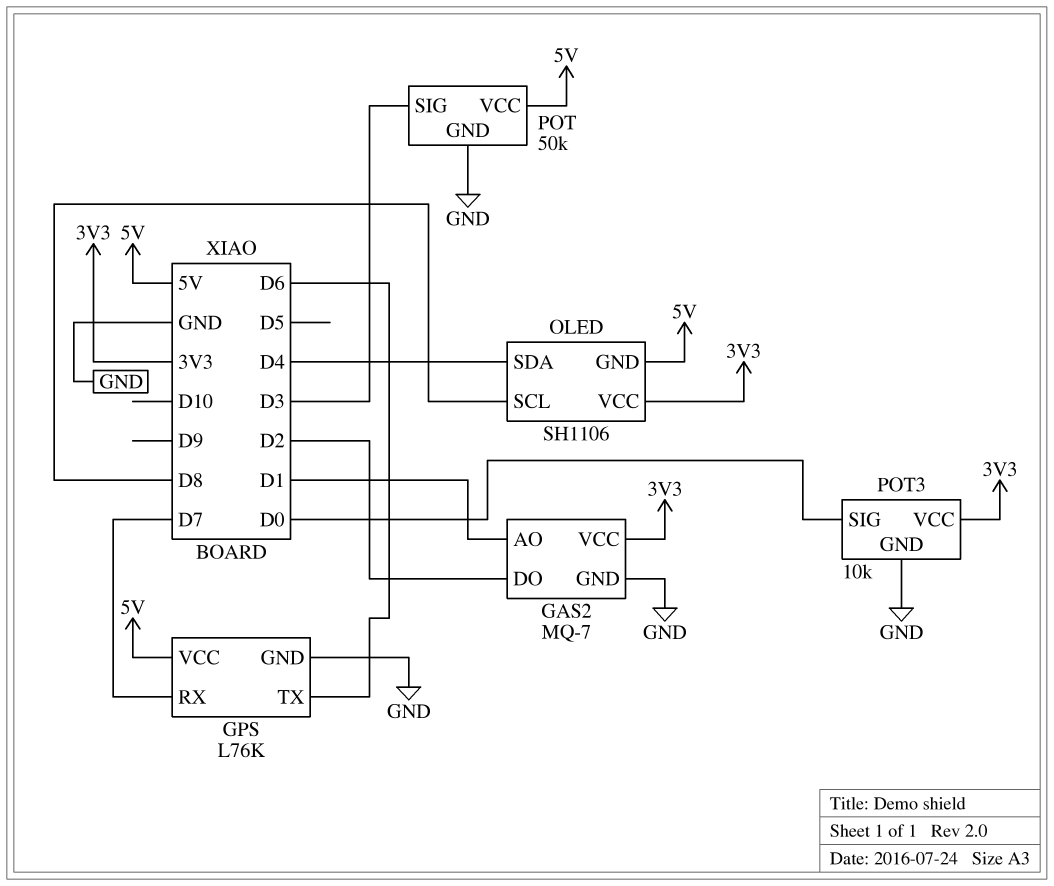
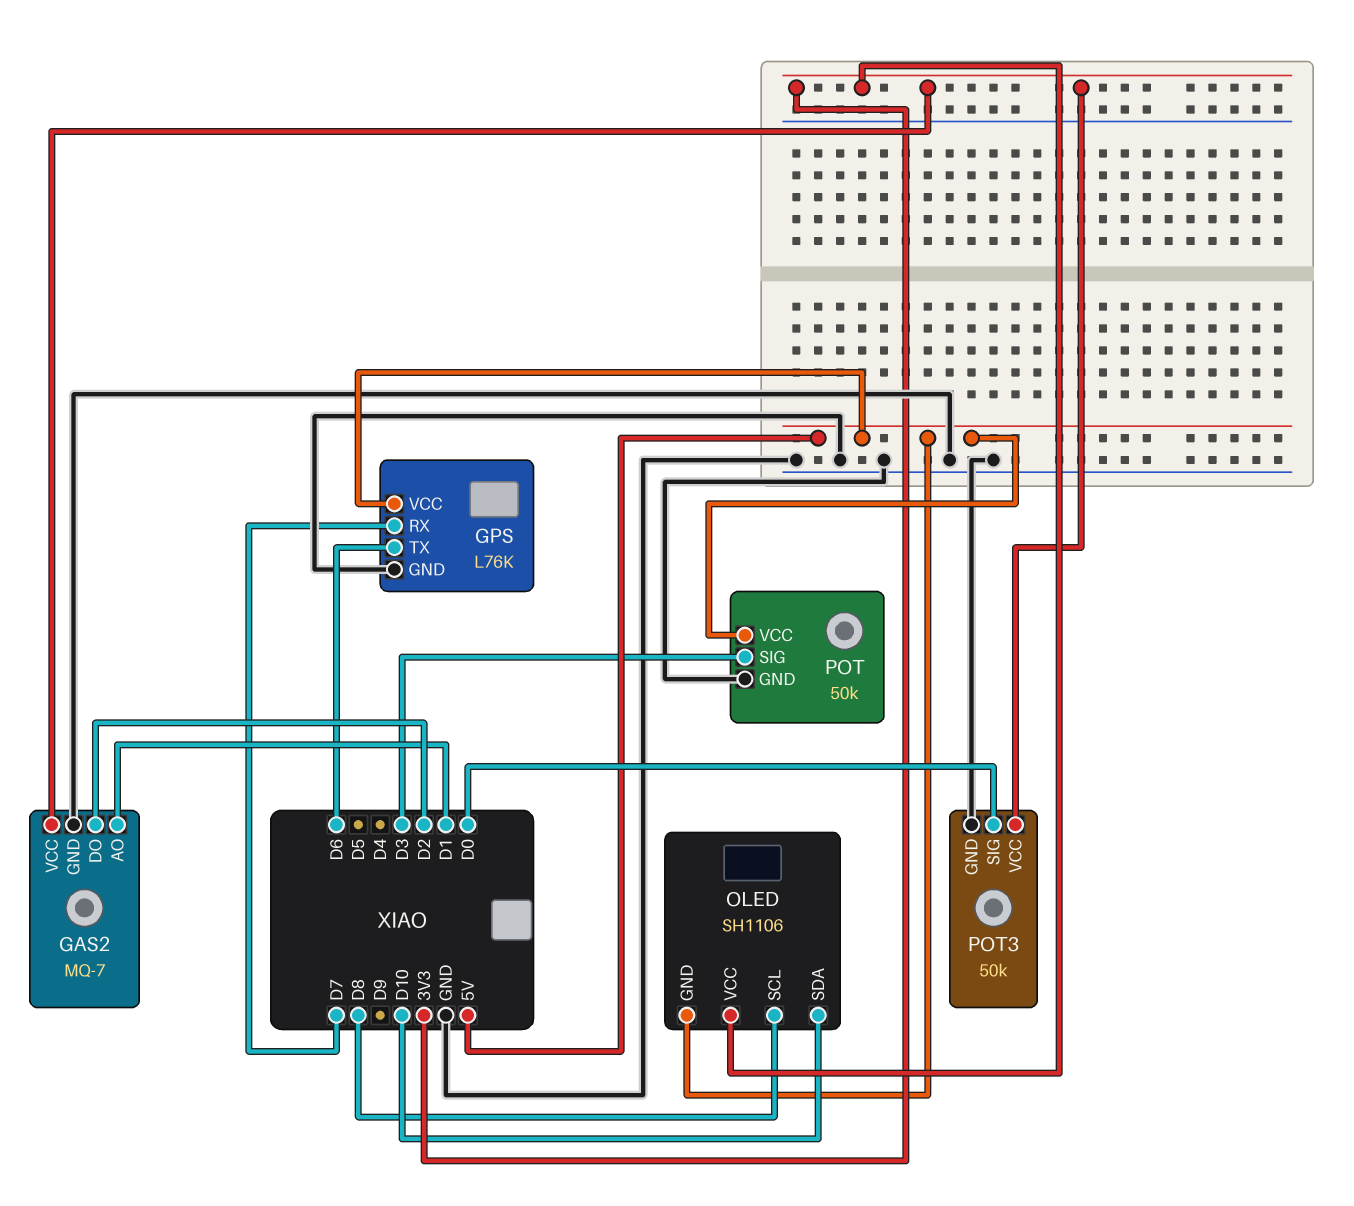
OLED pin SDA: D4 -> D10
POT3: 10k -> 50k

